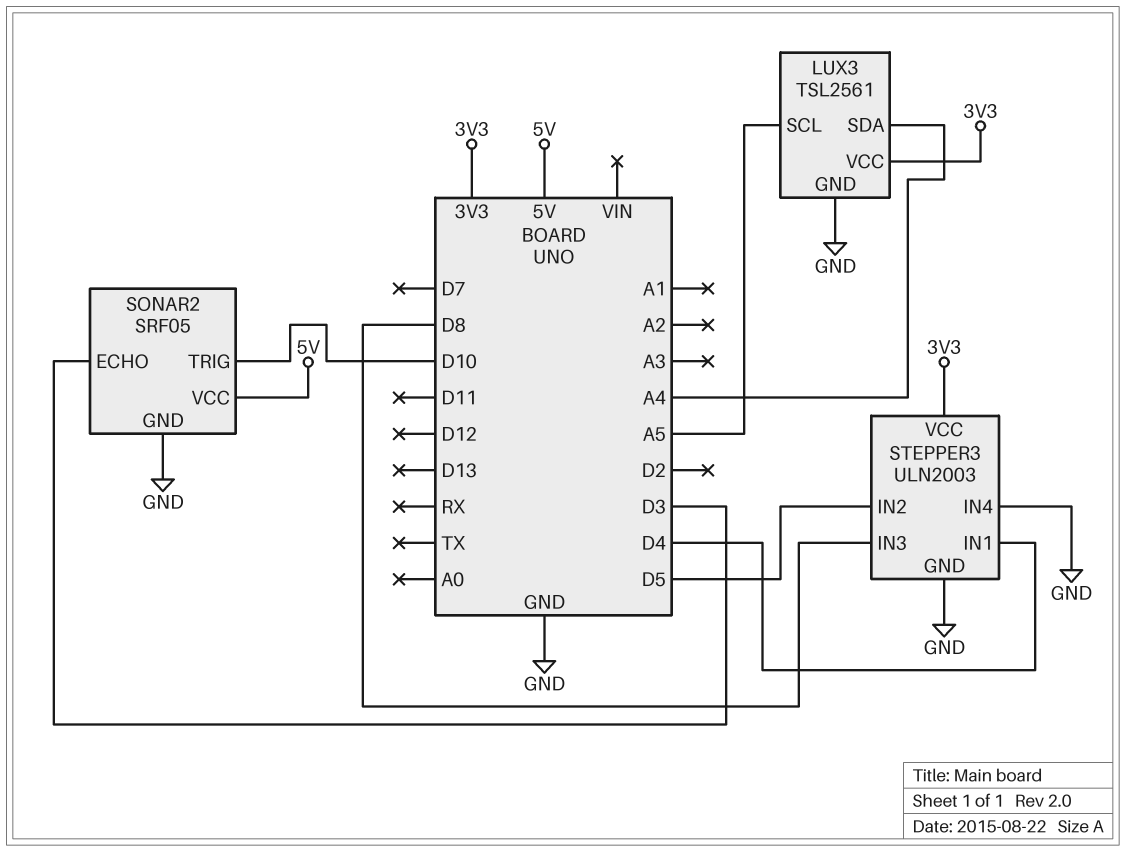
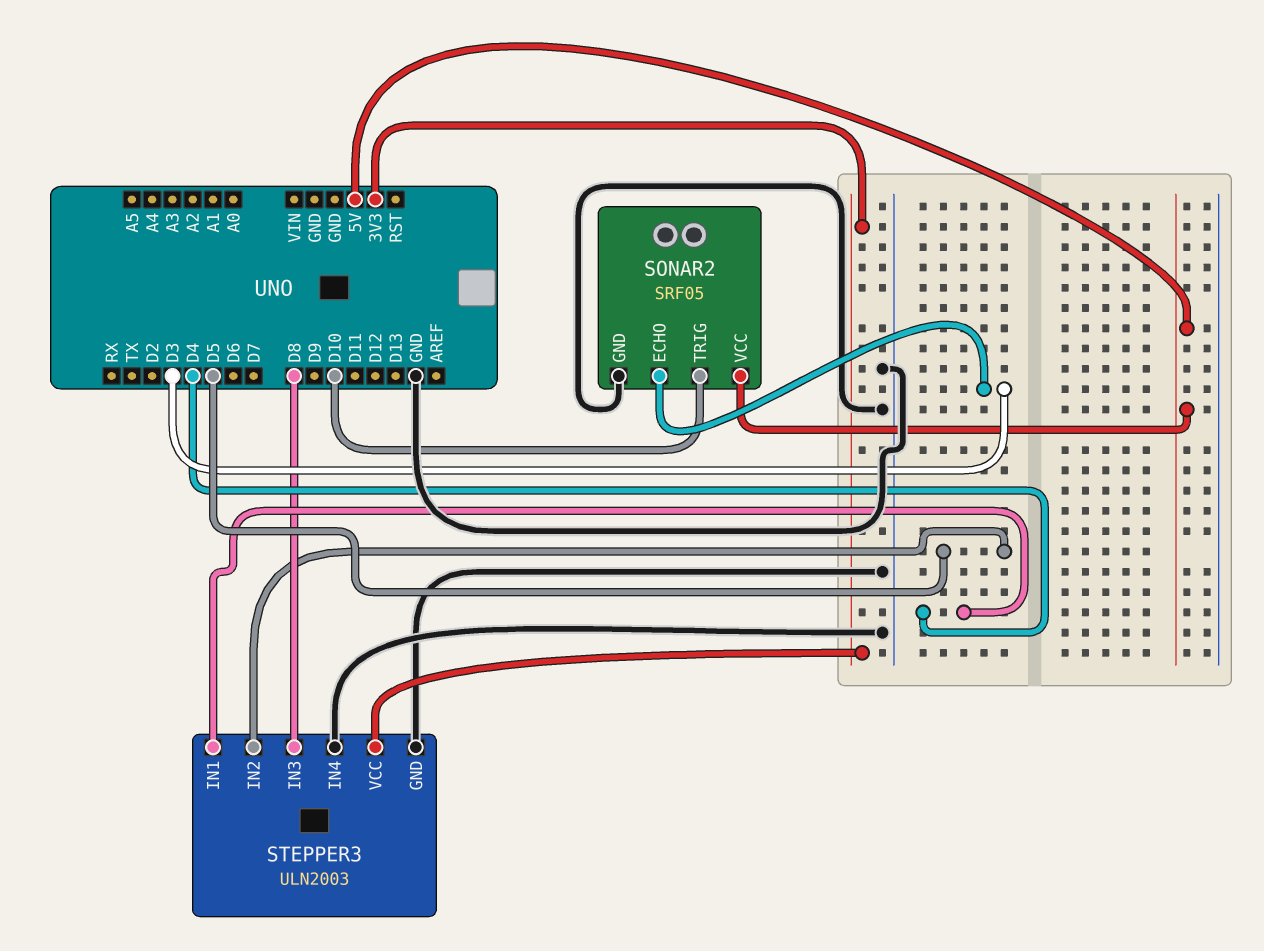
LUX3: TSL2561 -> none
LUX3 pin GND: GND -> none
LUX3 pin SCL: A5 -> none
LUX3 pin SDA: A4 -> none
LUX3 pin VCC: 3V3 -> none

